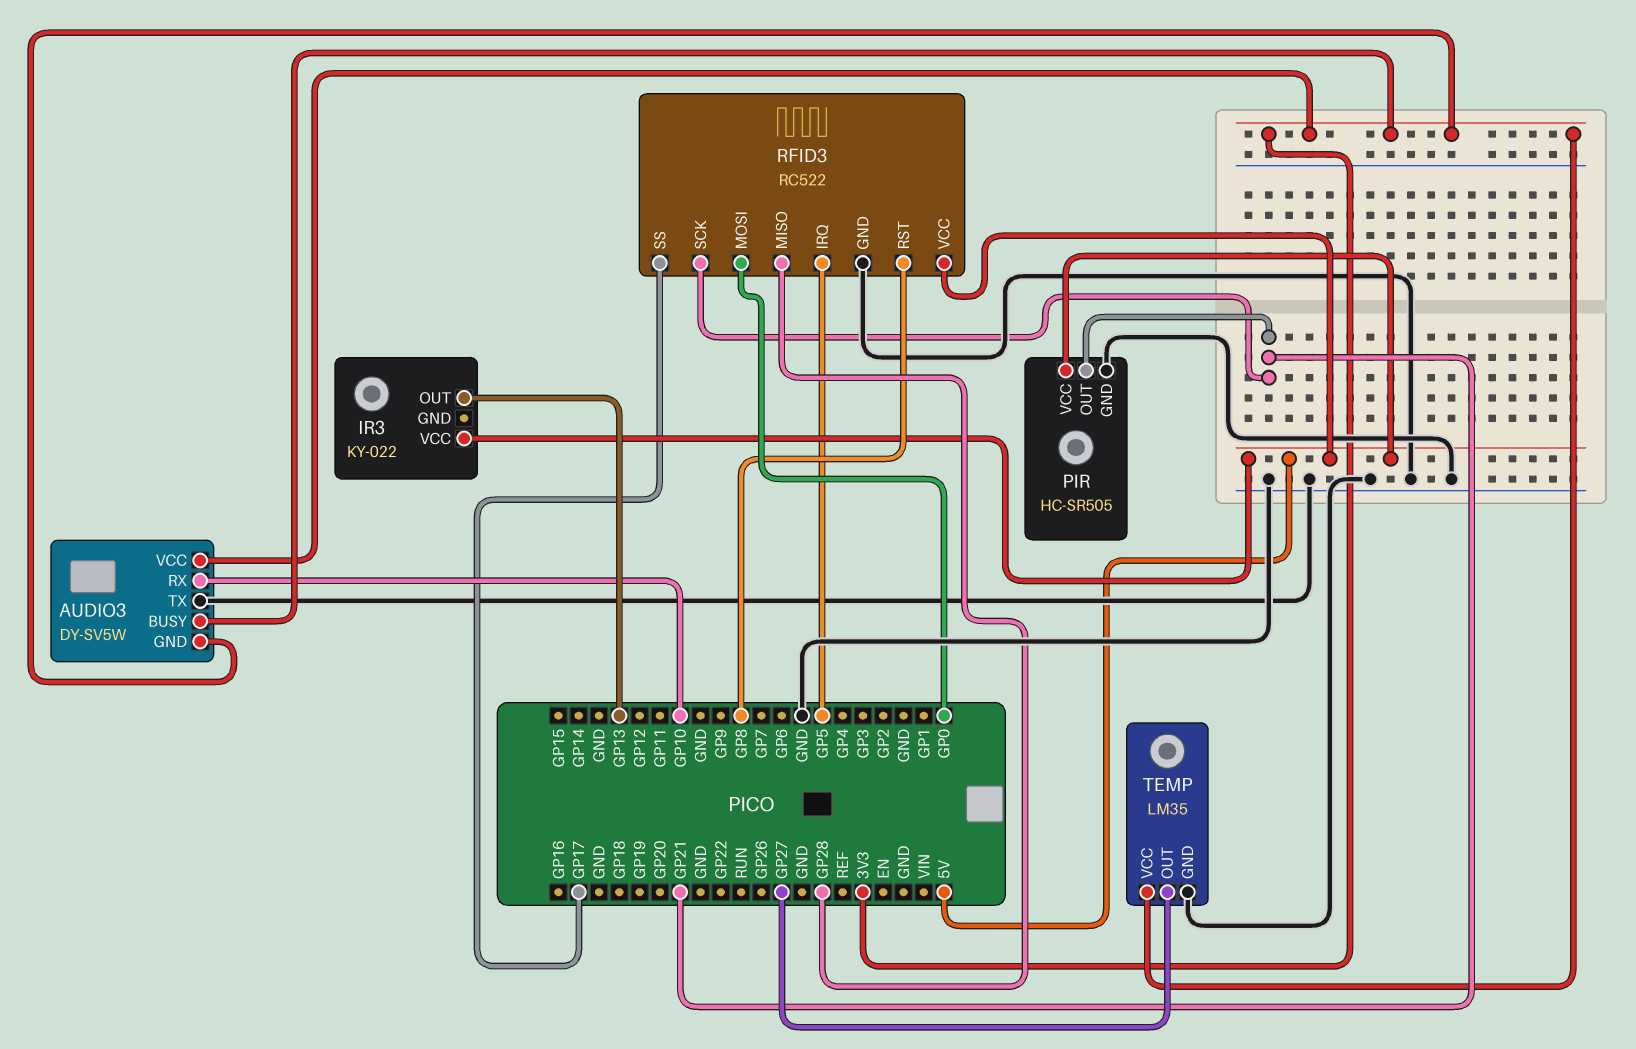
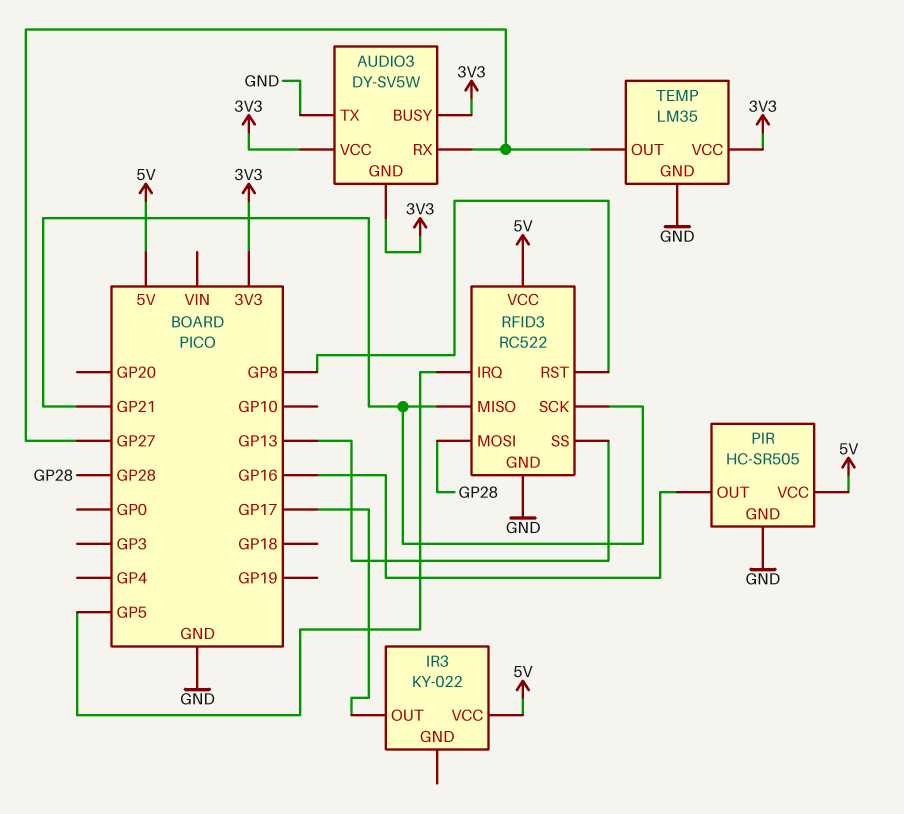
AUDIO3 pin RX: GP10 -> GP27
IR3 pin OUT: GP13 -> GP17
PIR pin OUT: GP21 -> GP16
RFID3 pin MISO: GP28 -> GP21
RFID3 pin MOSI: GP0 -> GP28
RFID3 pin SS: GP17 -> GP13

